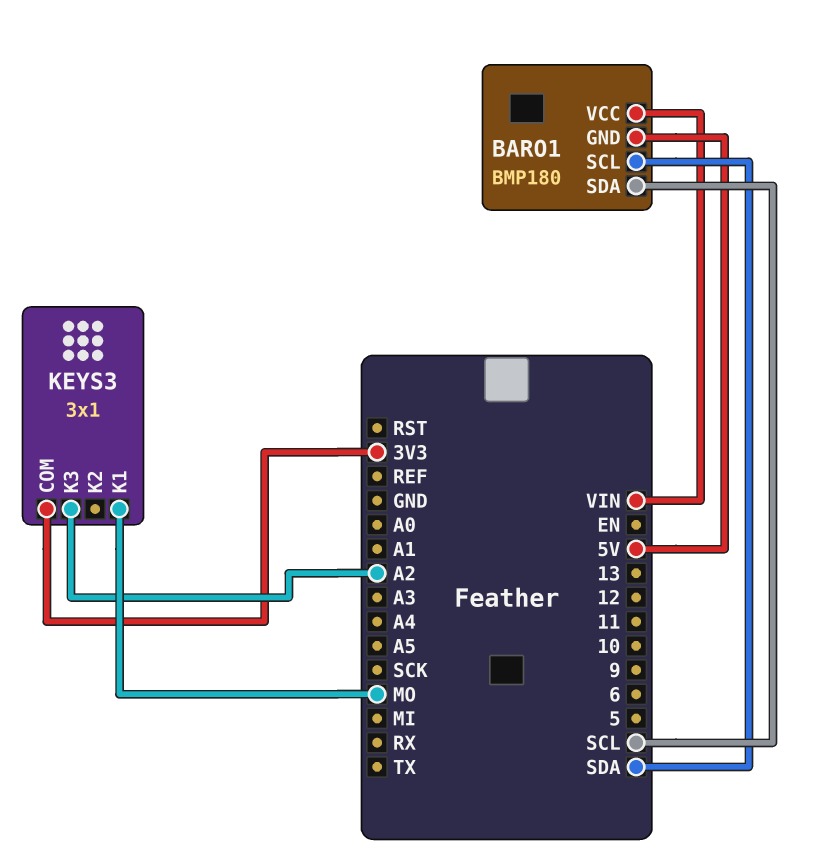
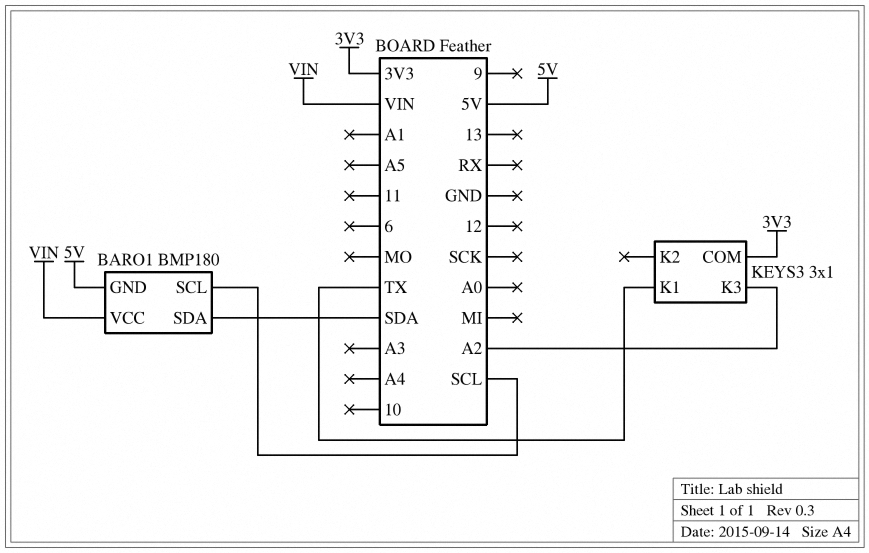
BARO1 pin SCL: SDA -> SCL
BARO1 pin SDA: SCL -> SDA
KEYS3 pin K1: MO -> TX

